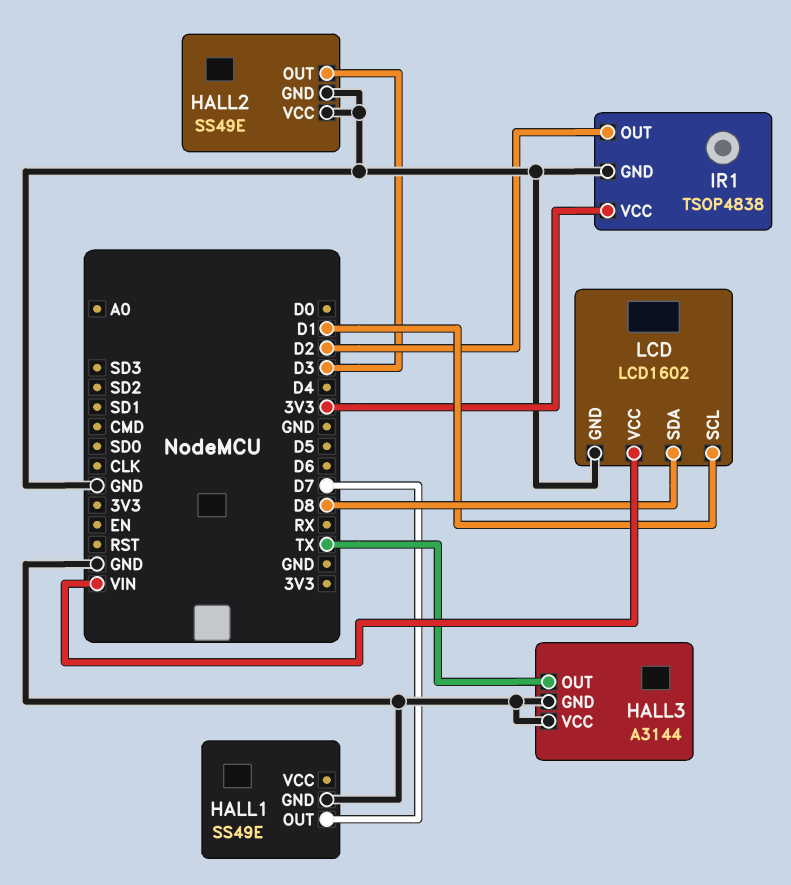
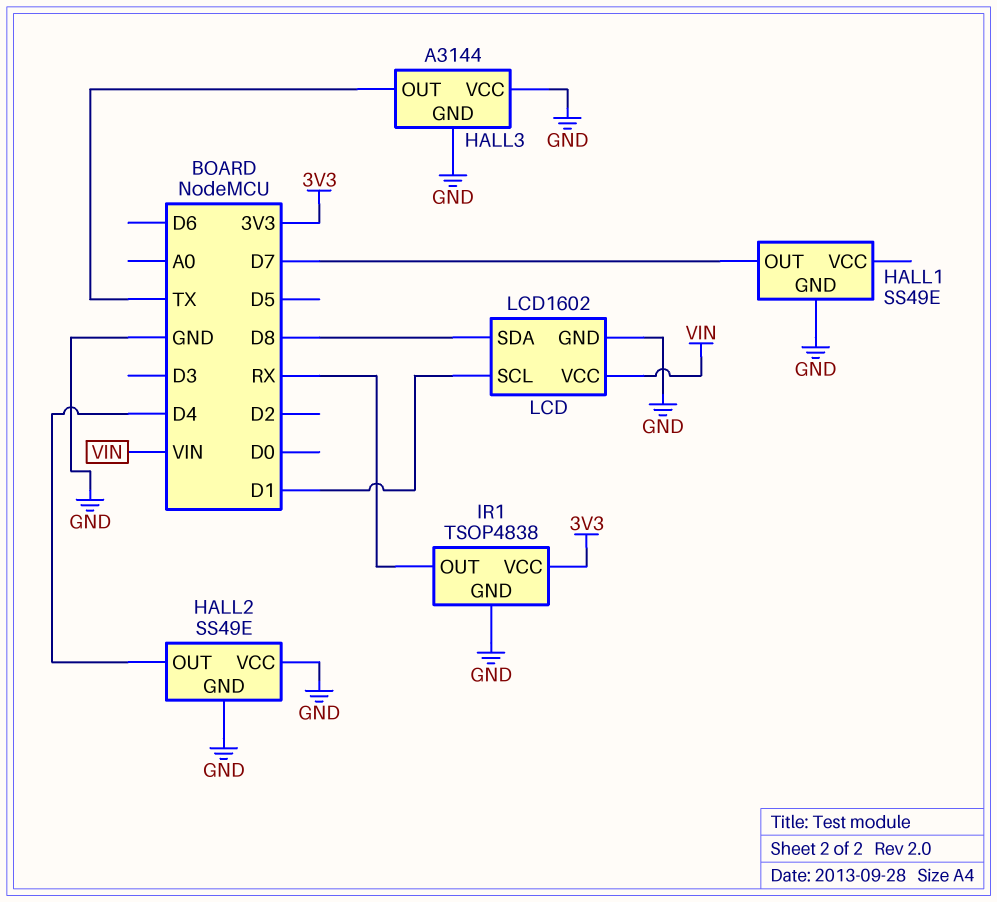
HALL2 pin OUT: D3 -> D4
IR1 pin OUT: D2 -> RX

